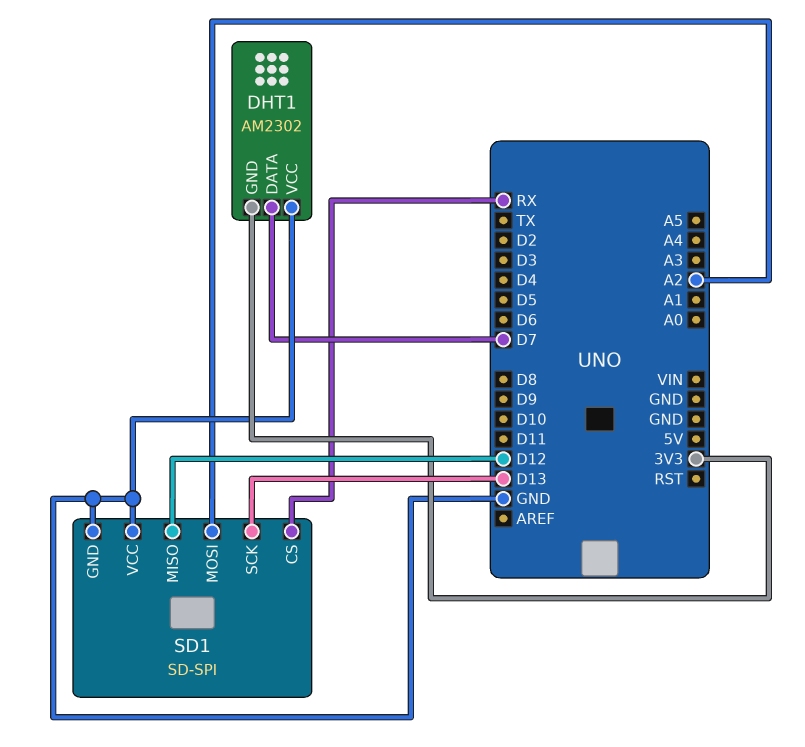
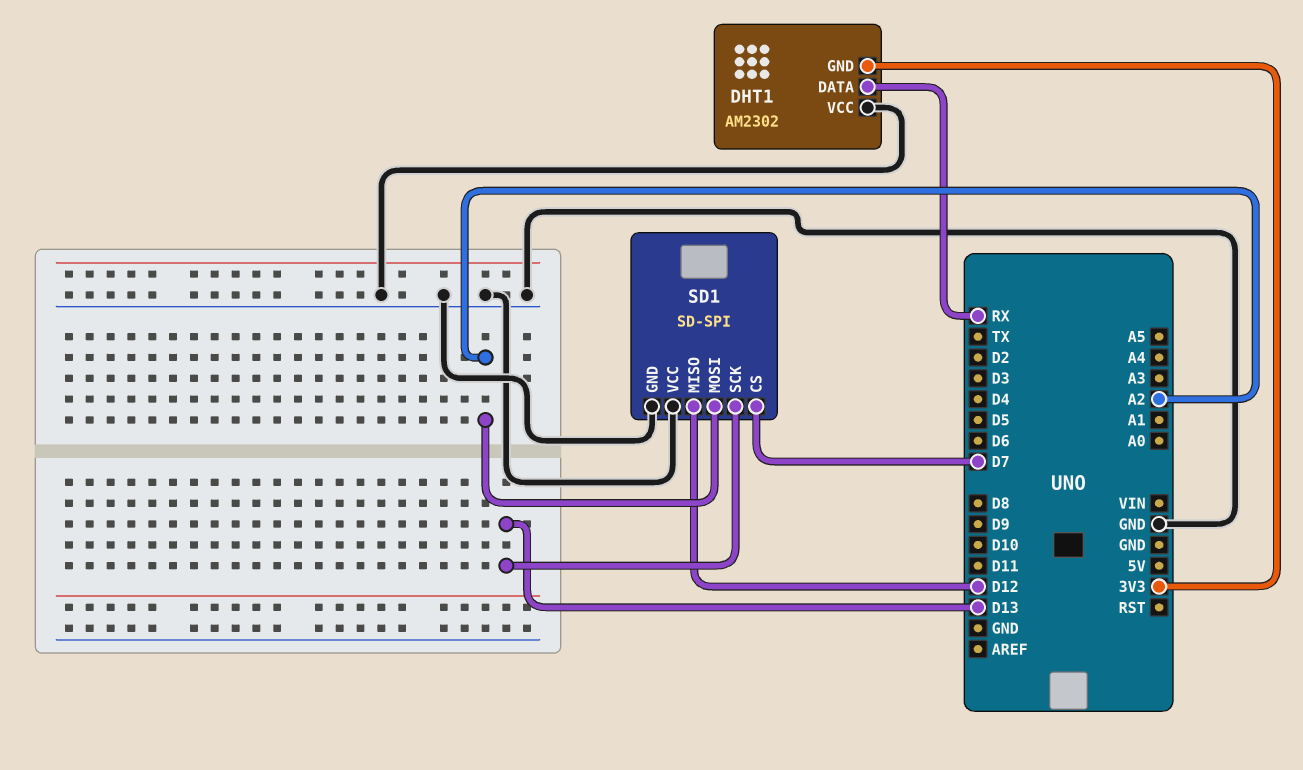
DHT1 pin DATA: D7 -> RX
SD1 pin CS: RX -> D7

